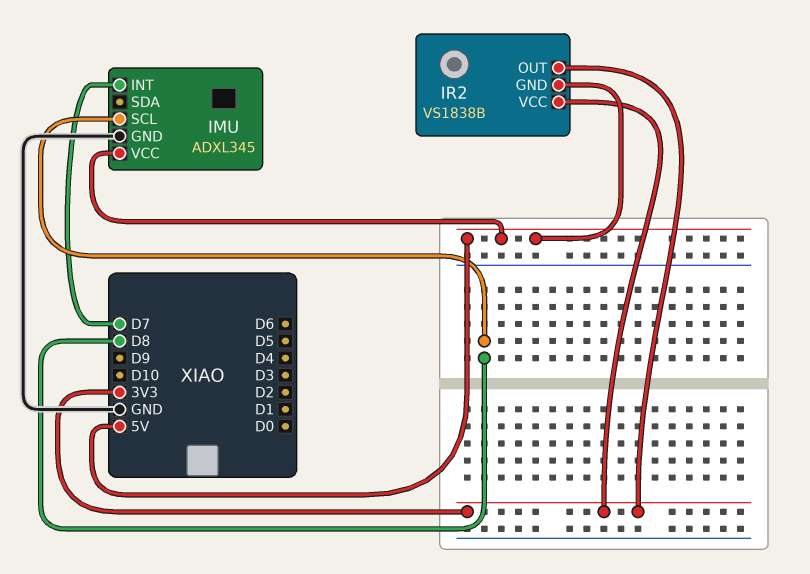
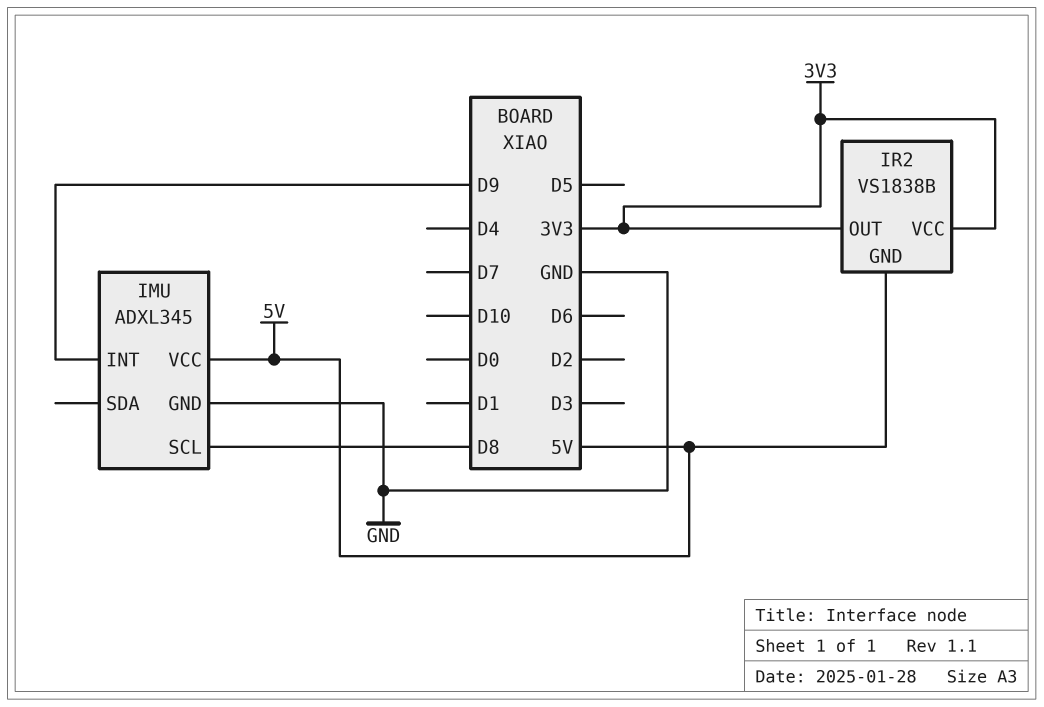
IMU pin INT: D7 -> D9

